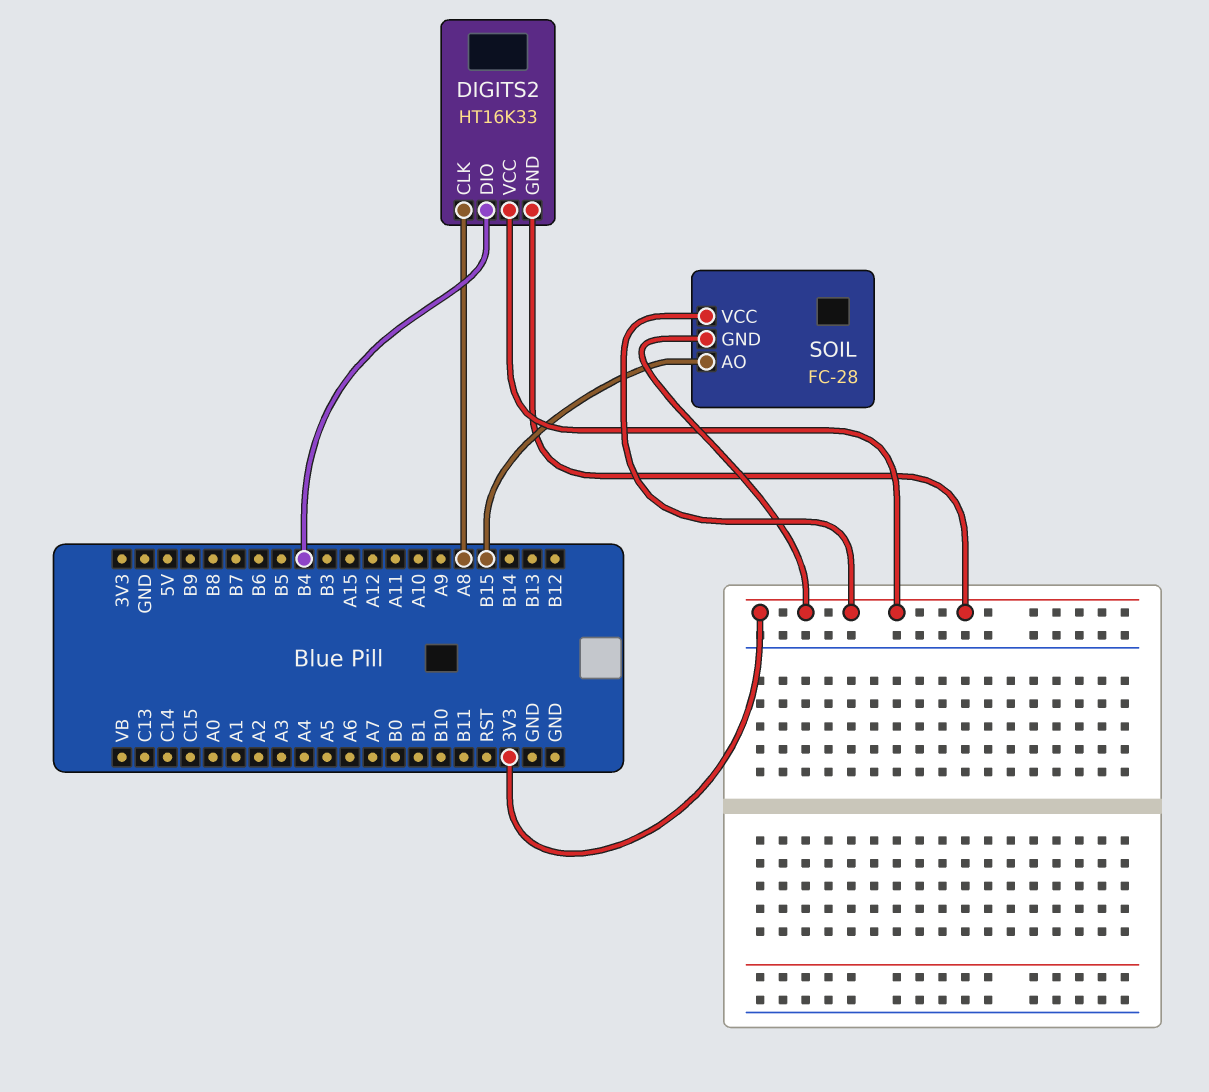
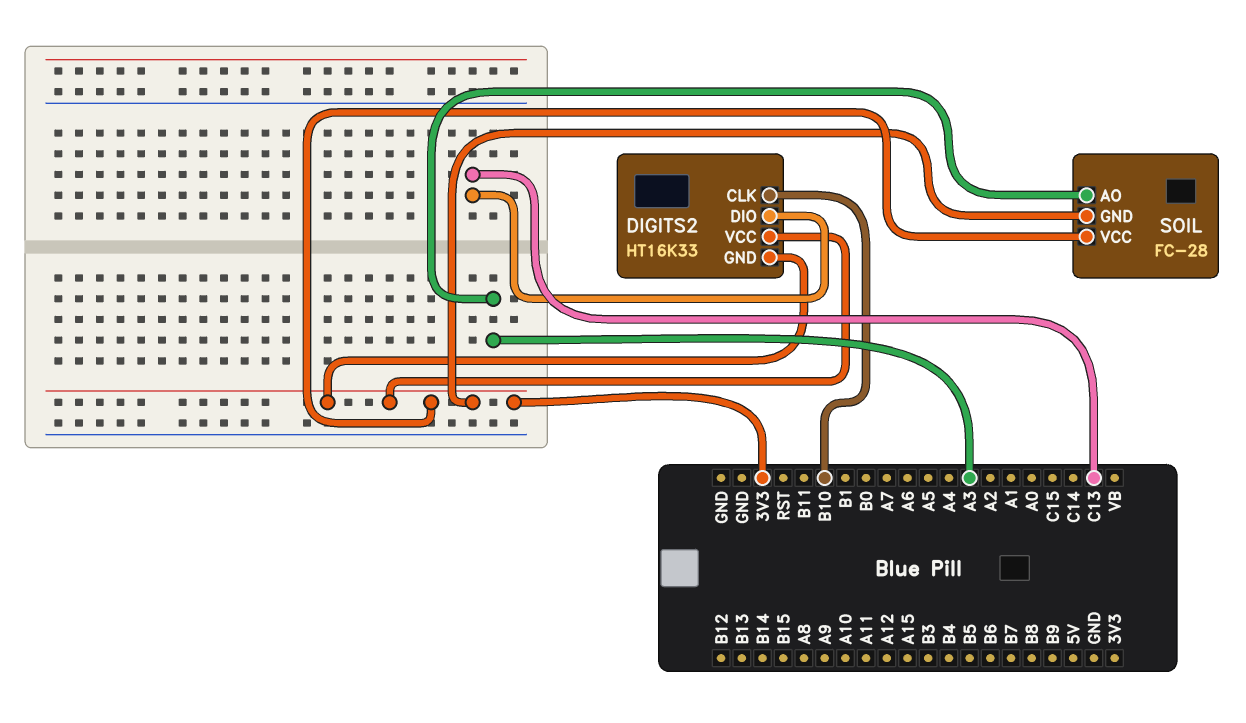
DIGITS2 pin CLK: A8 -> B10
DIGITS2 pin DIO: B4 -> C13
SOIL pin AO: B15 -> A3

